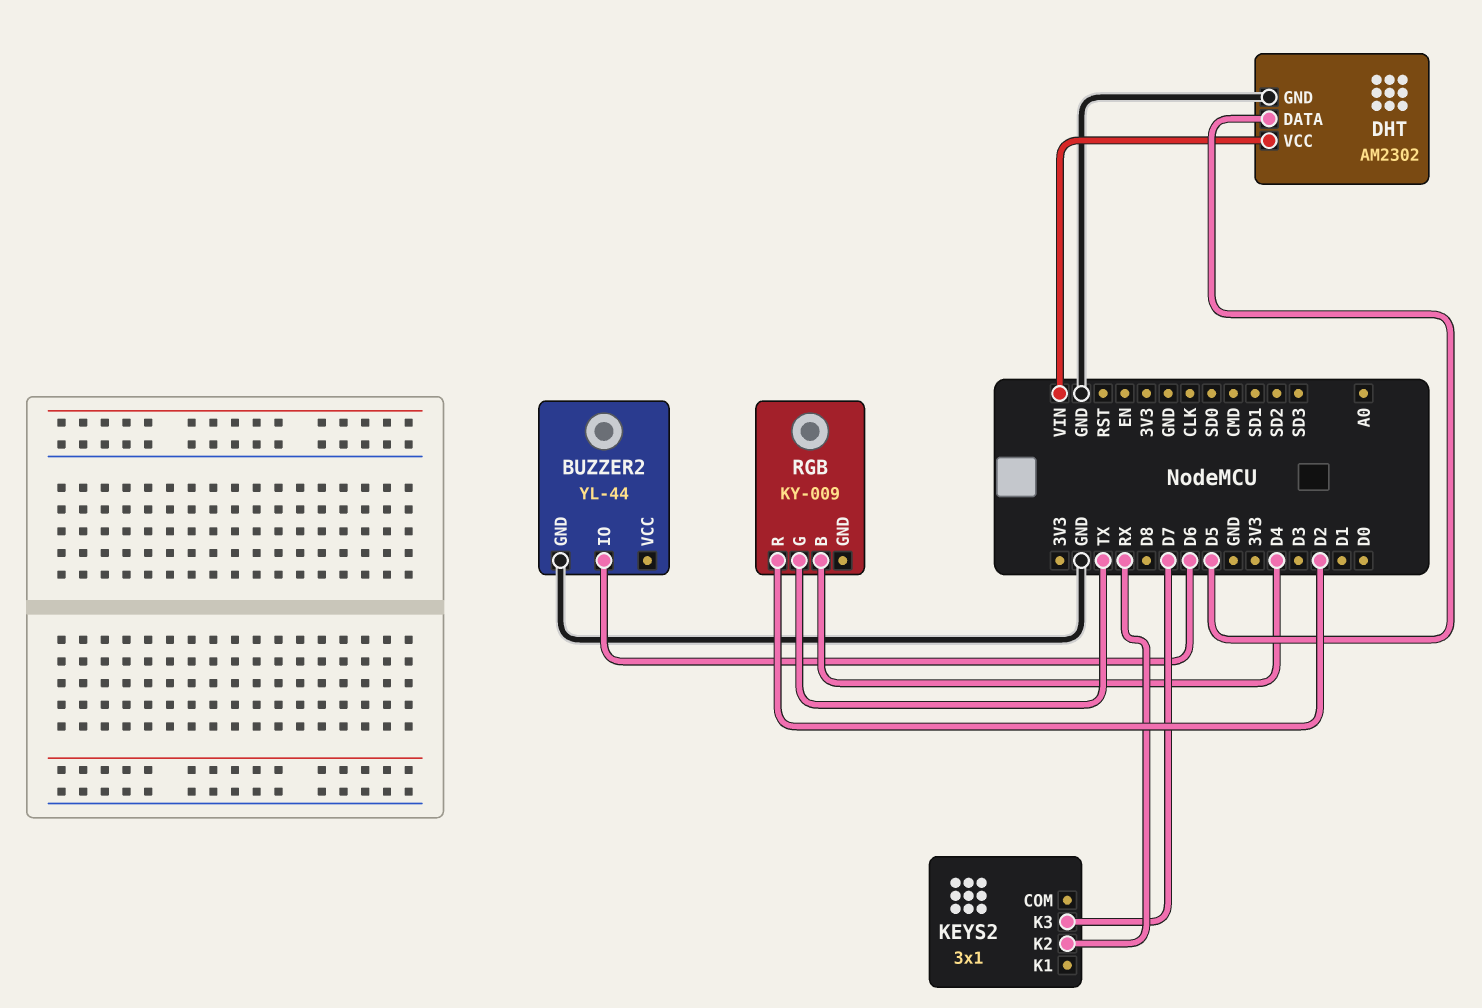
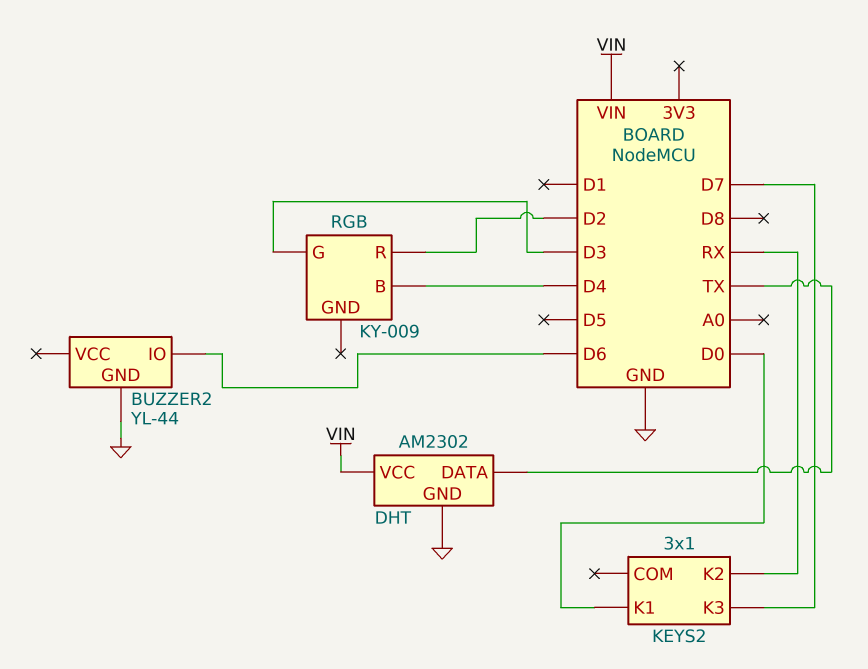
DHT pin DATA: D5 -> TX
KEYS2 pin K1: none -> D0
RGB pin G: TX -> D3

